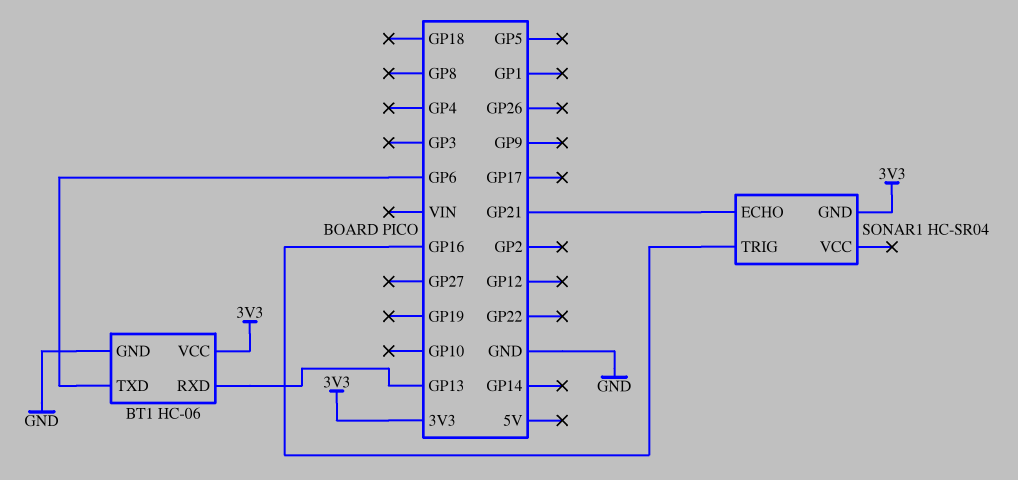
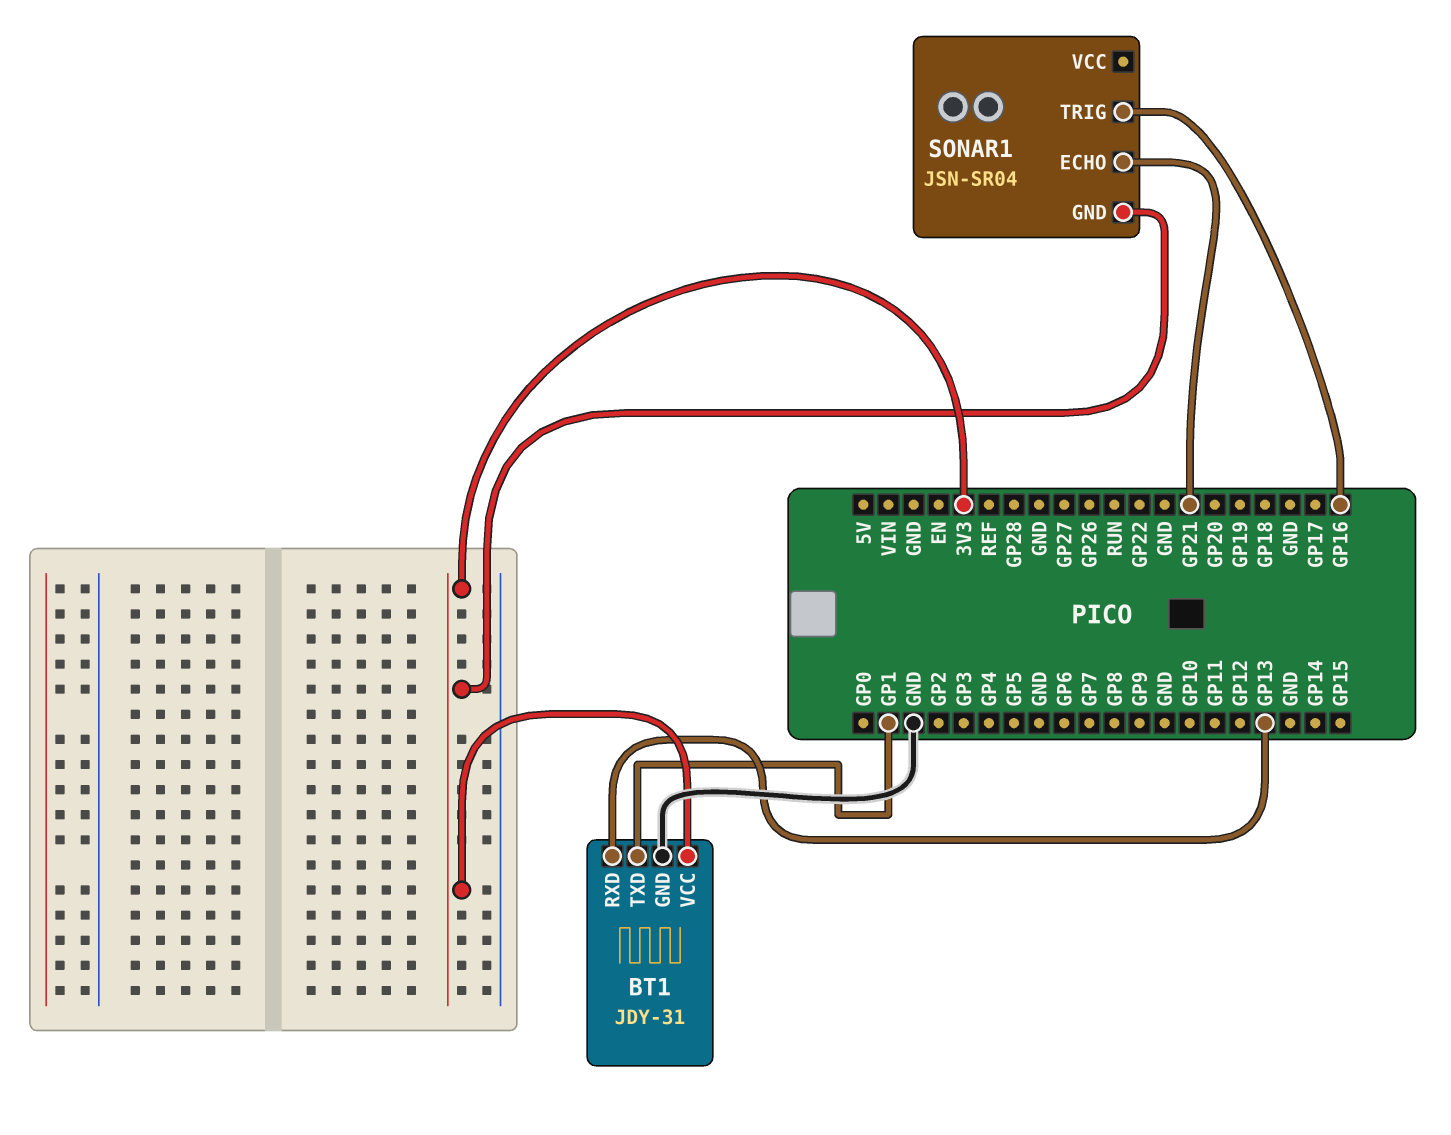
BT1: HC-06 -> JDY-31
BT1 pin TXD: GP6 -> GP1
SONAR1: HC-SR04 -> JSN-SR04

